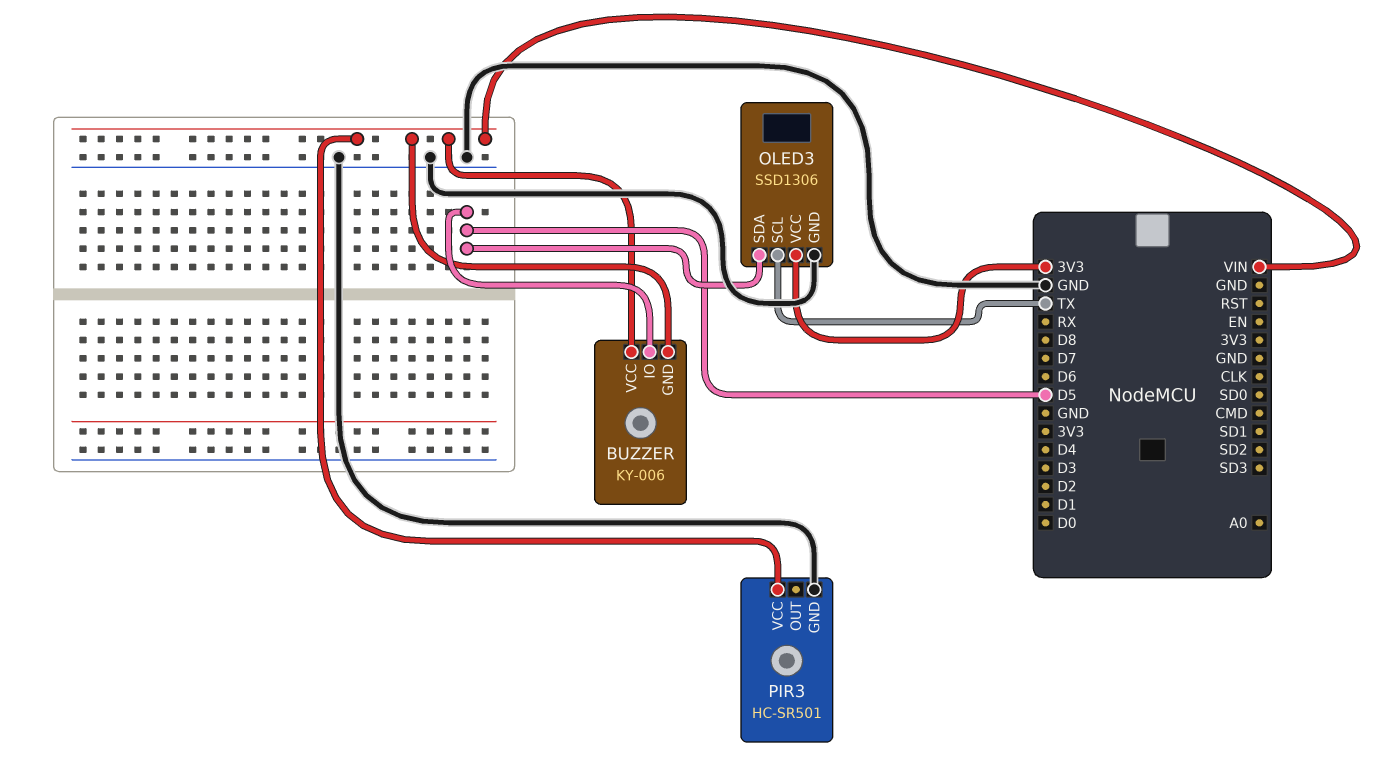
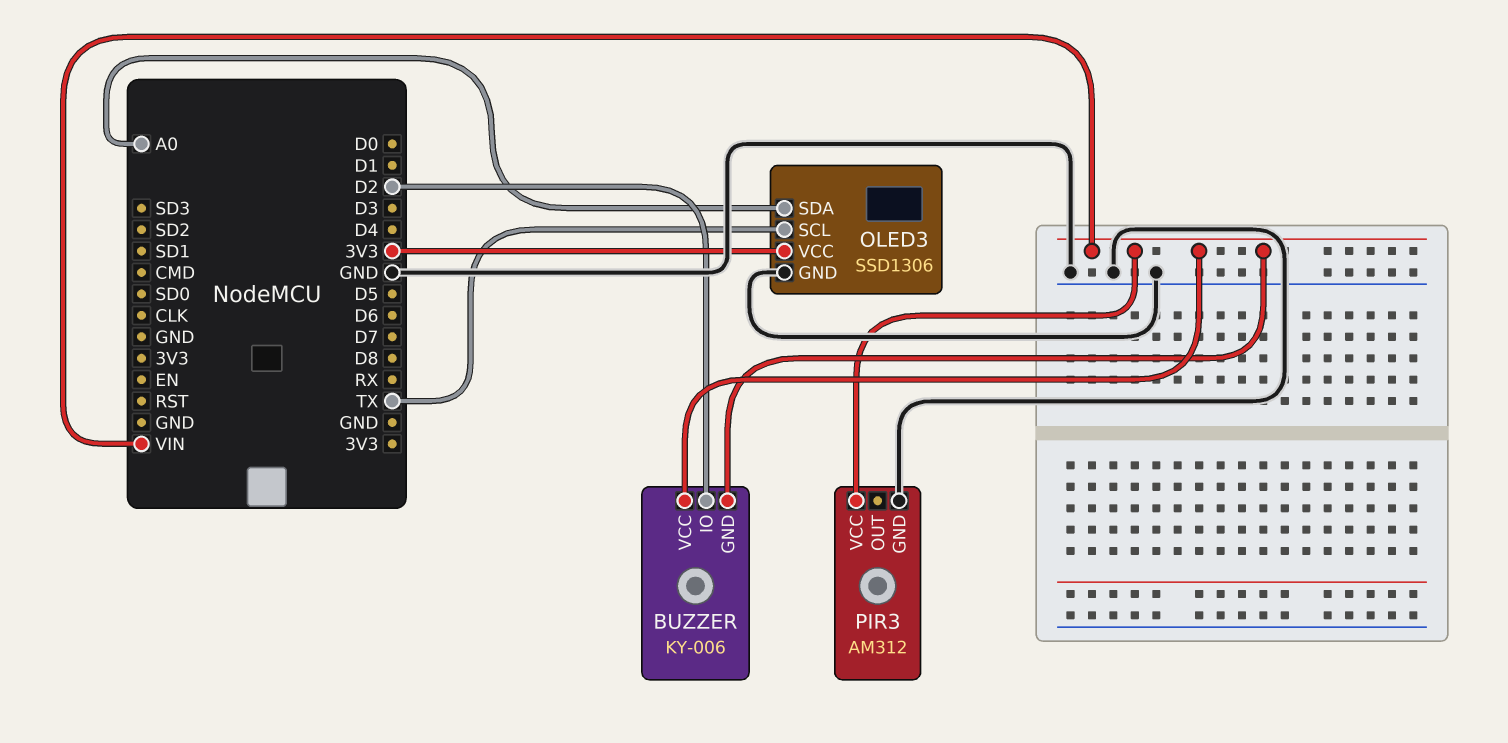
BUZZER pin IO: D5 -> D2
OLED3 pin SDA: D5 -> A0
PIR3: HC-SR501 -> AM312

